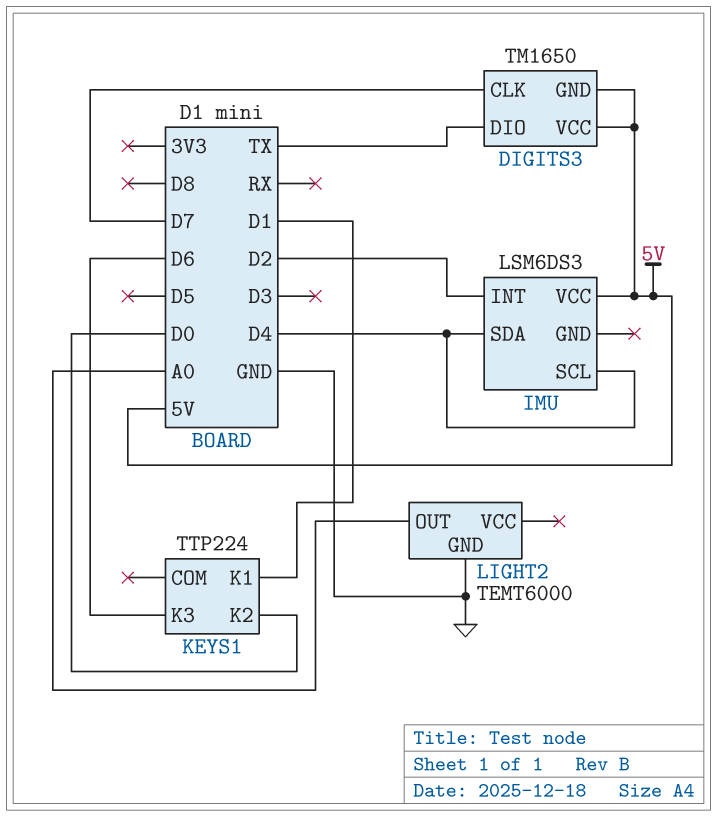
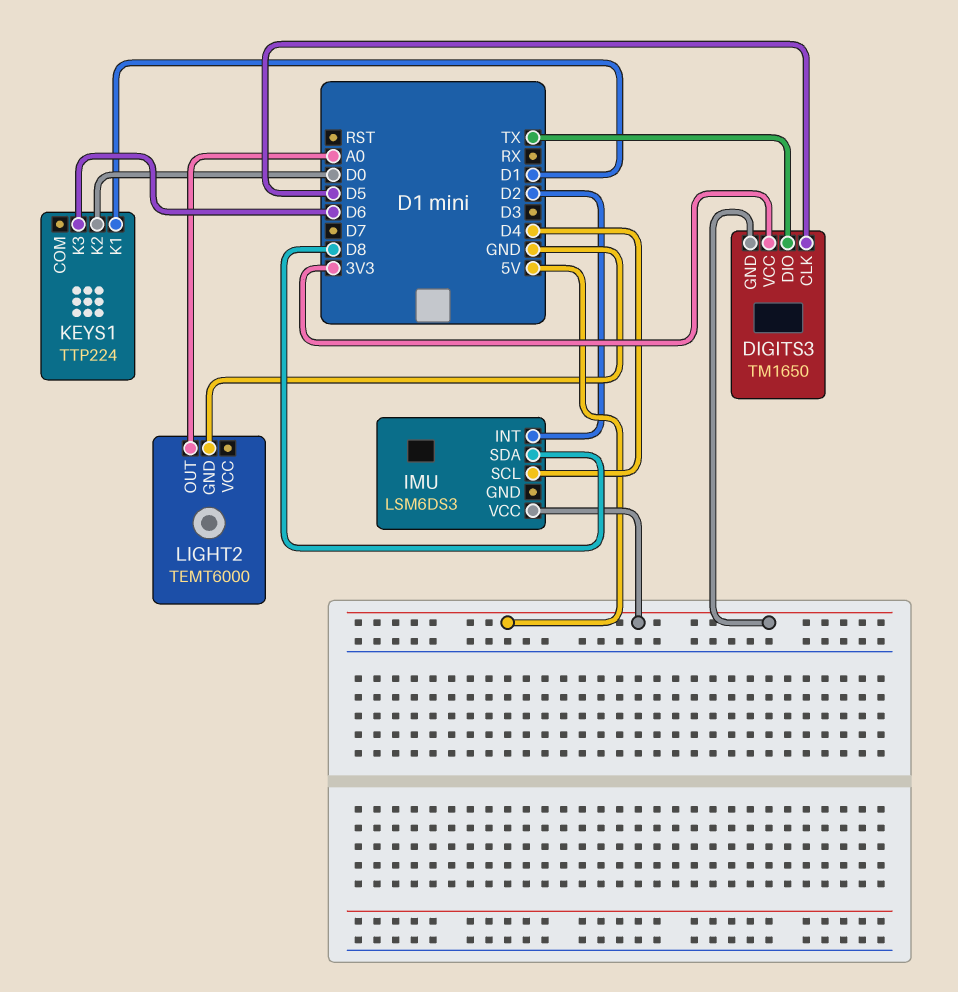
DIGITS3 pin CLK: D7 -> D5
DIGITS3 pin VCC: 5V -> 3V3
IMU pin SDA: D4 -> D8

